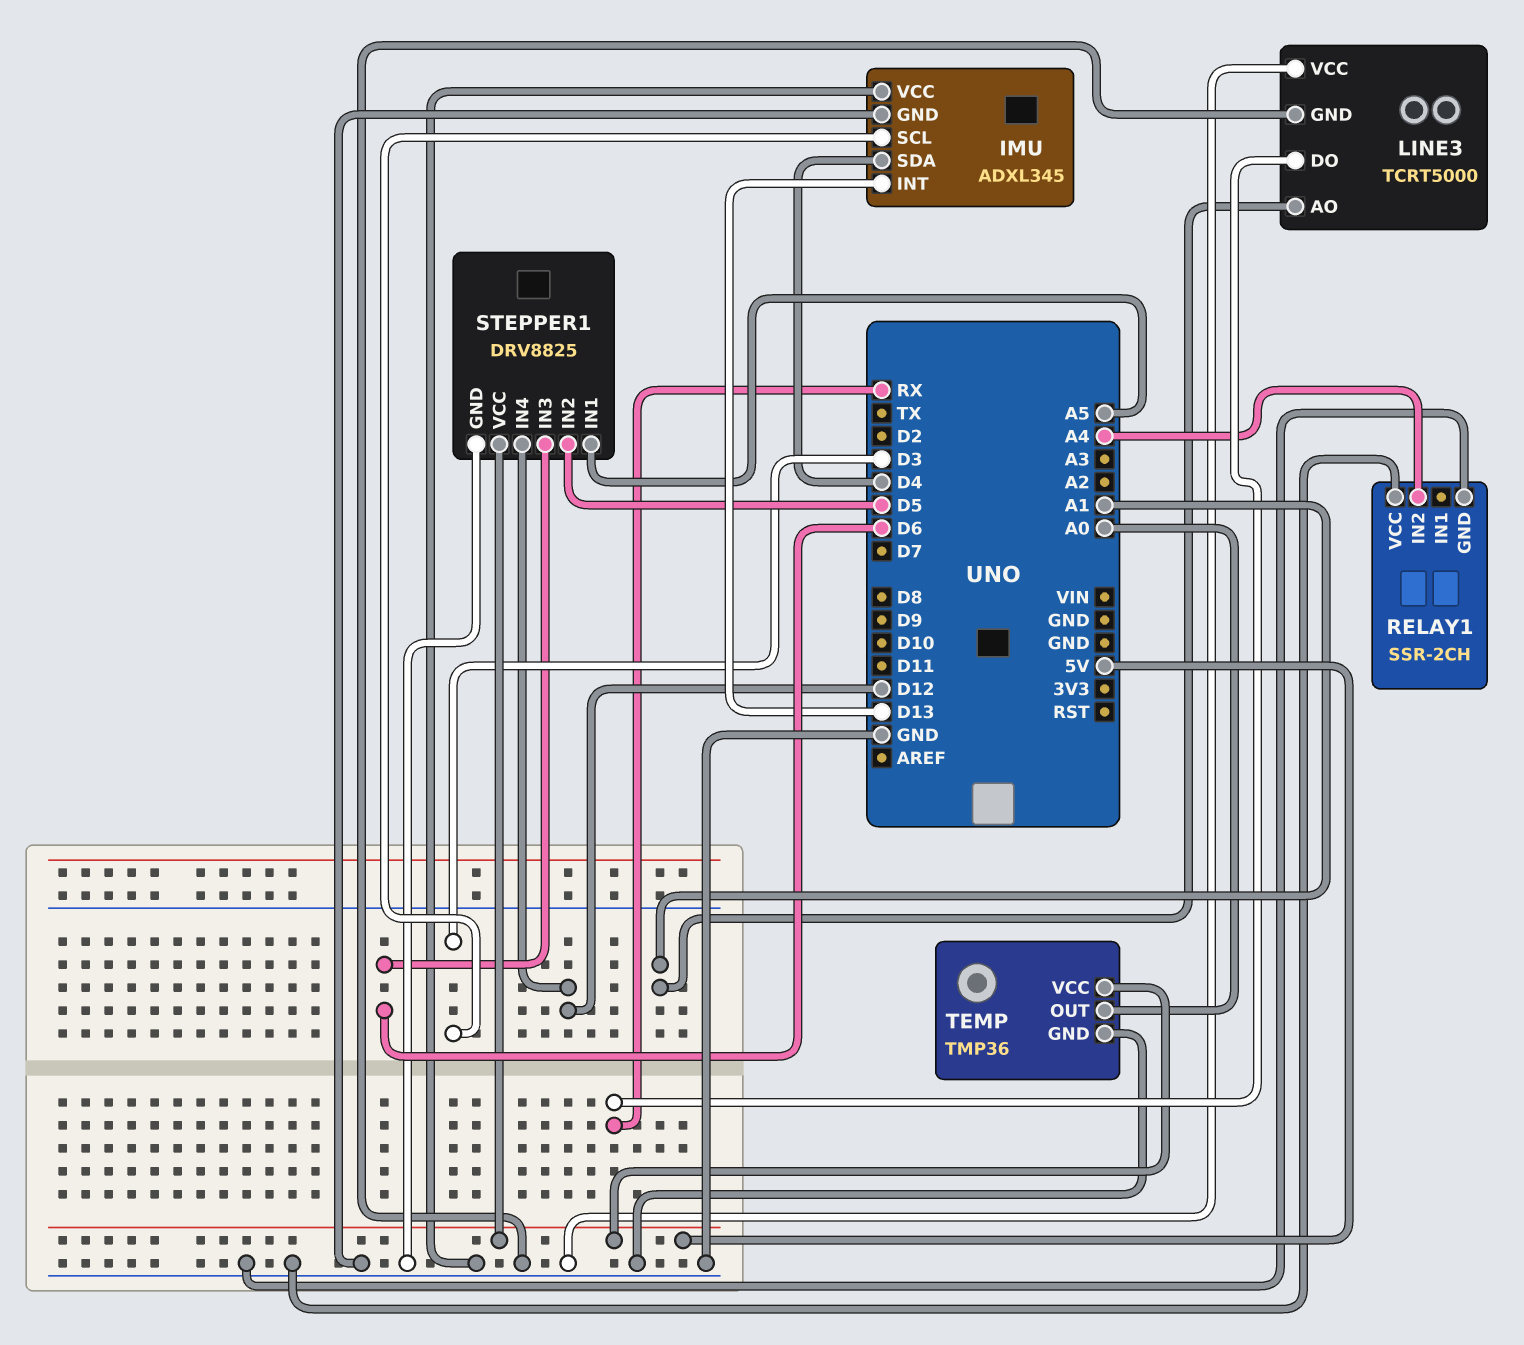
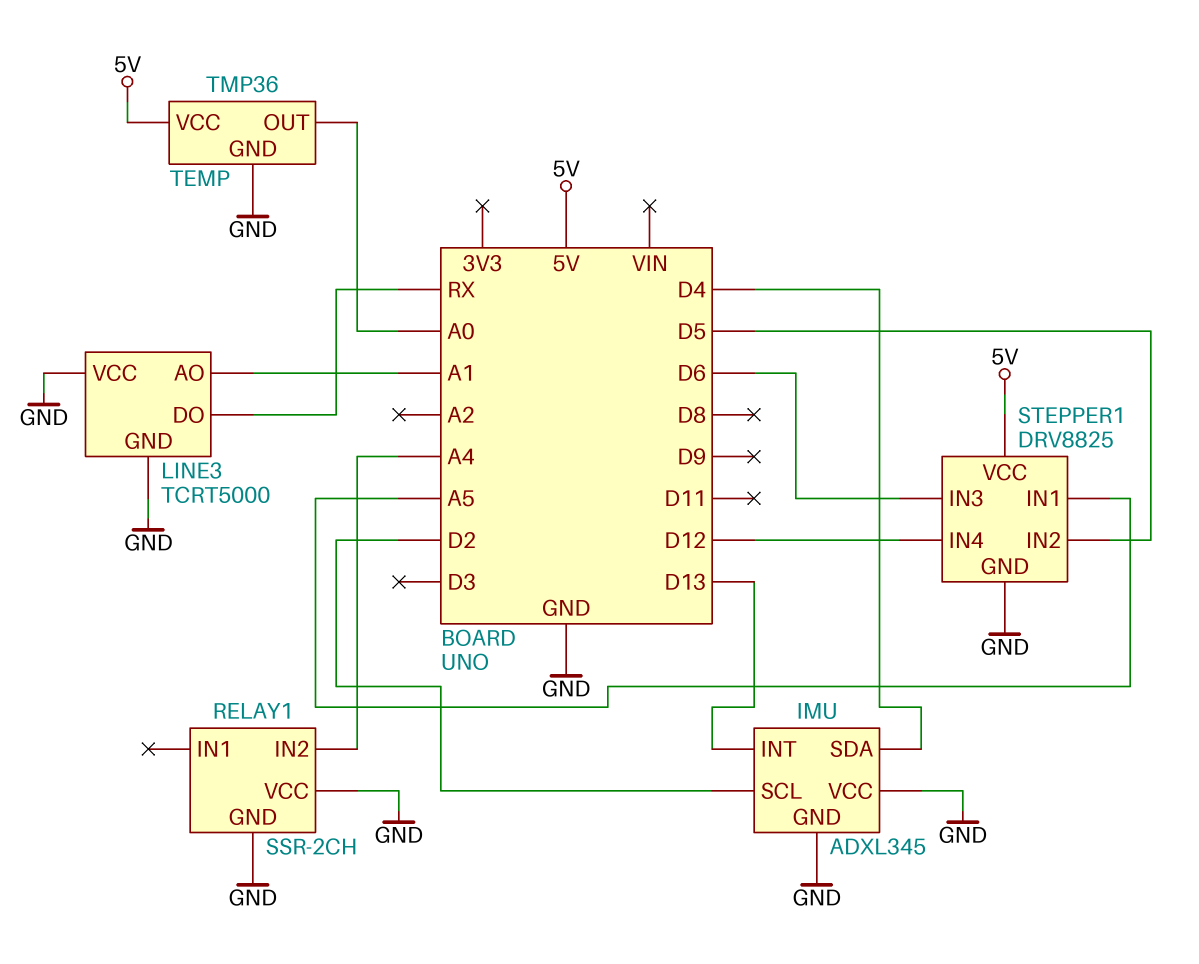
IMU pin SCL: D3 -> D2

